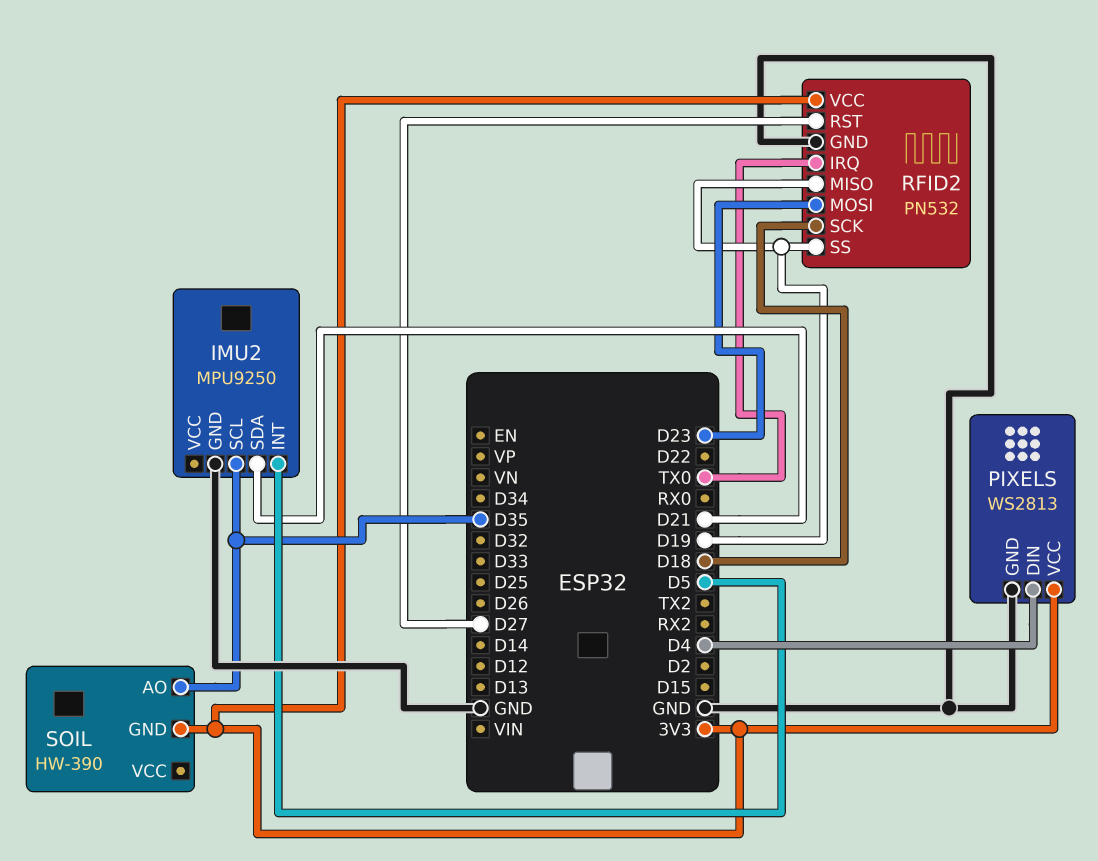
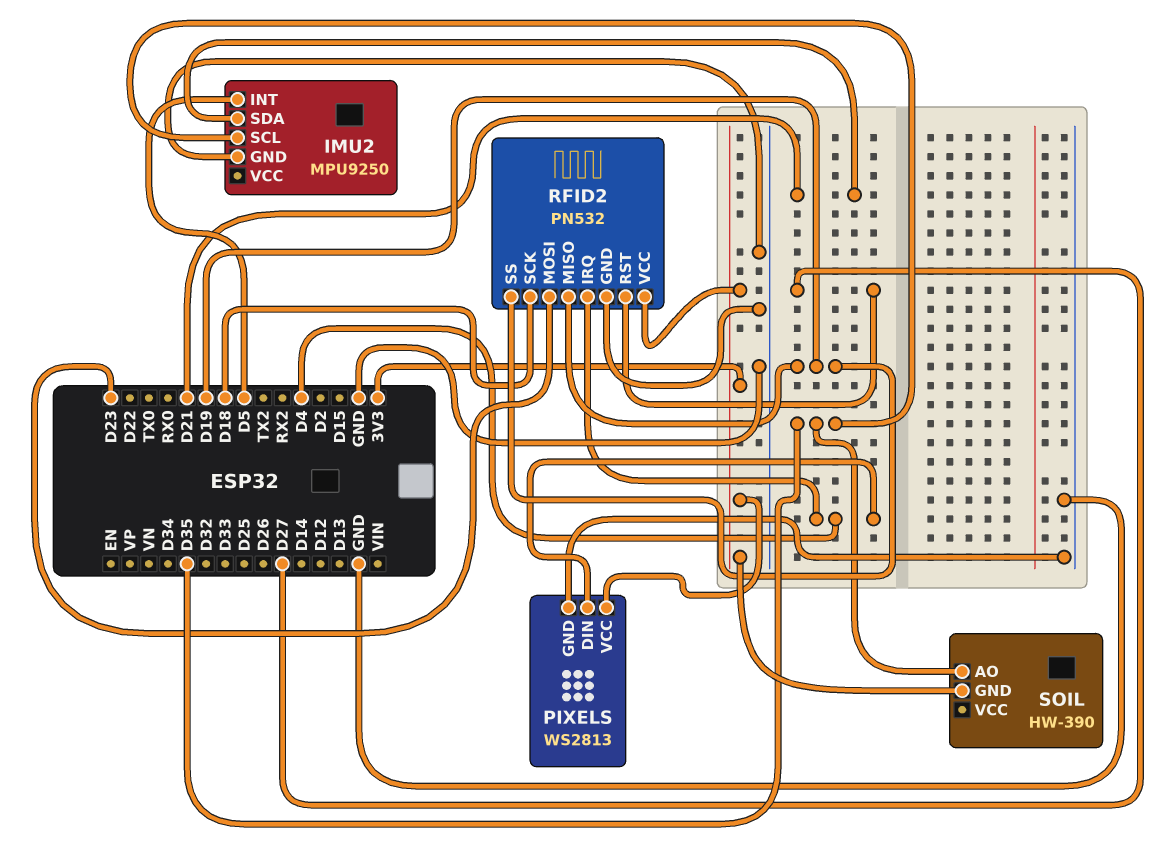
RFID2 pin IRQ: TX0 -> D4

